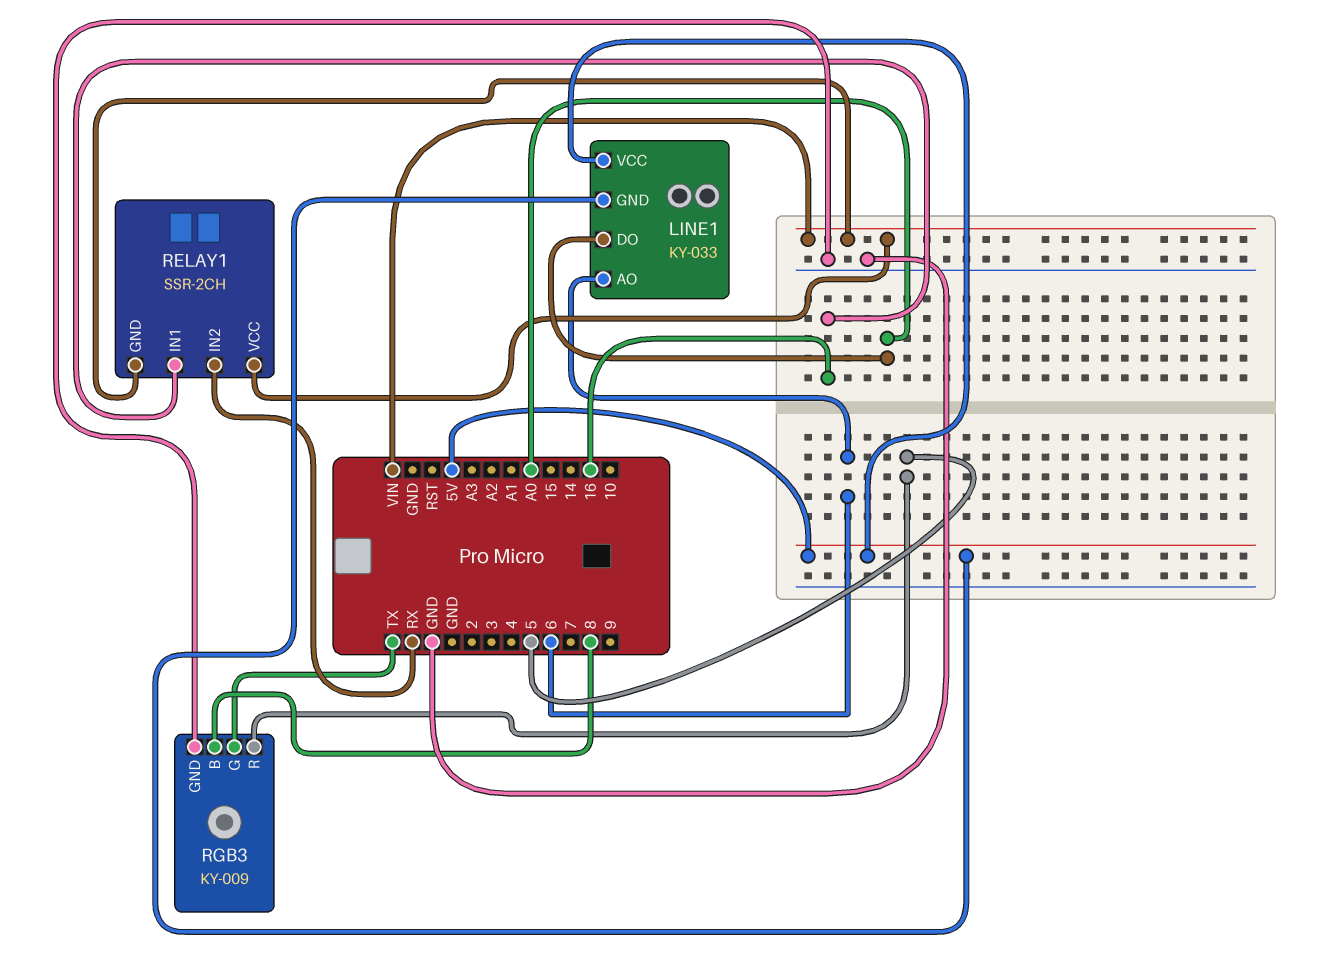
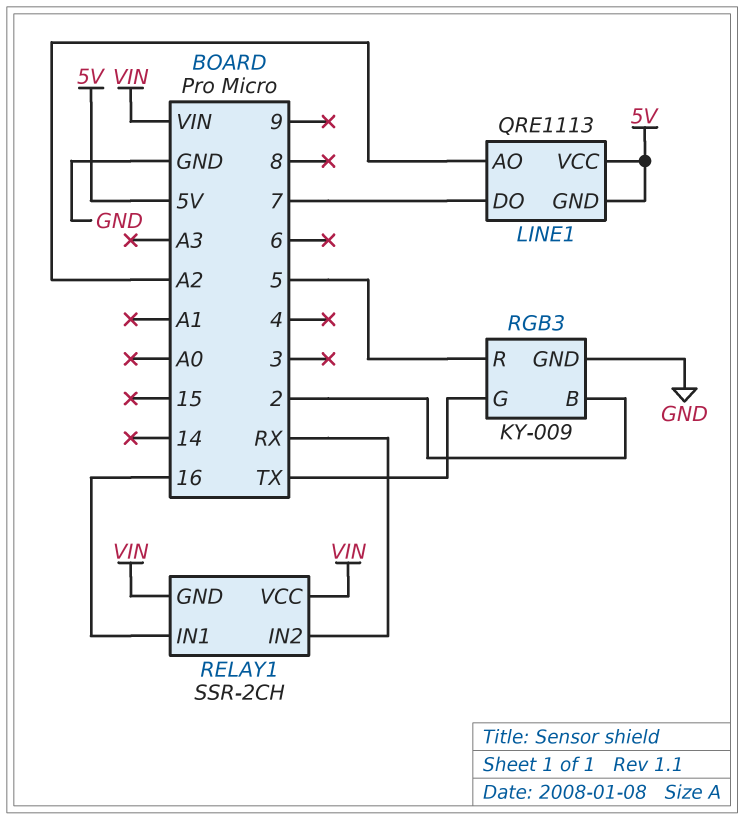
LINE1: KY-033 -> QRE1113
LINE1 pin AO: 6 -> A2
LINE1 pin DO: A0 -> 7
RGB3 pin B: 8 -> 2

